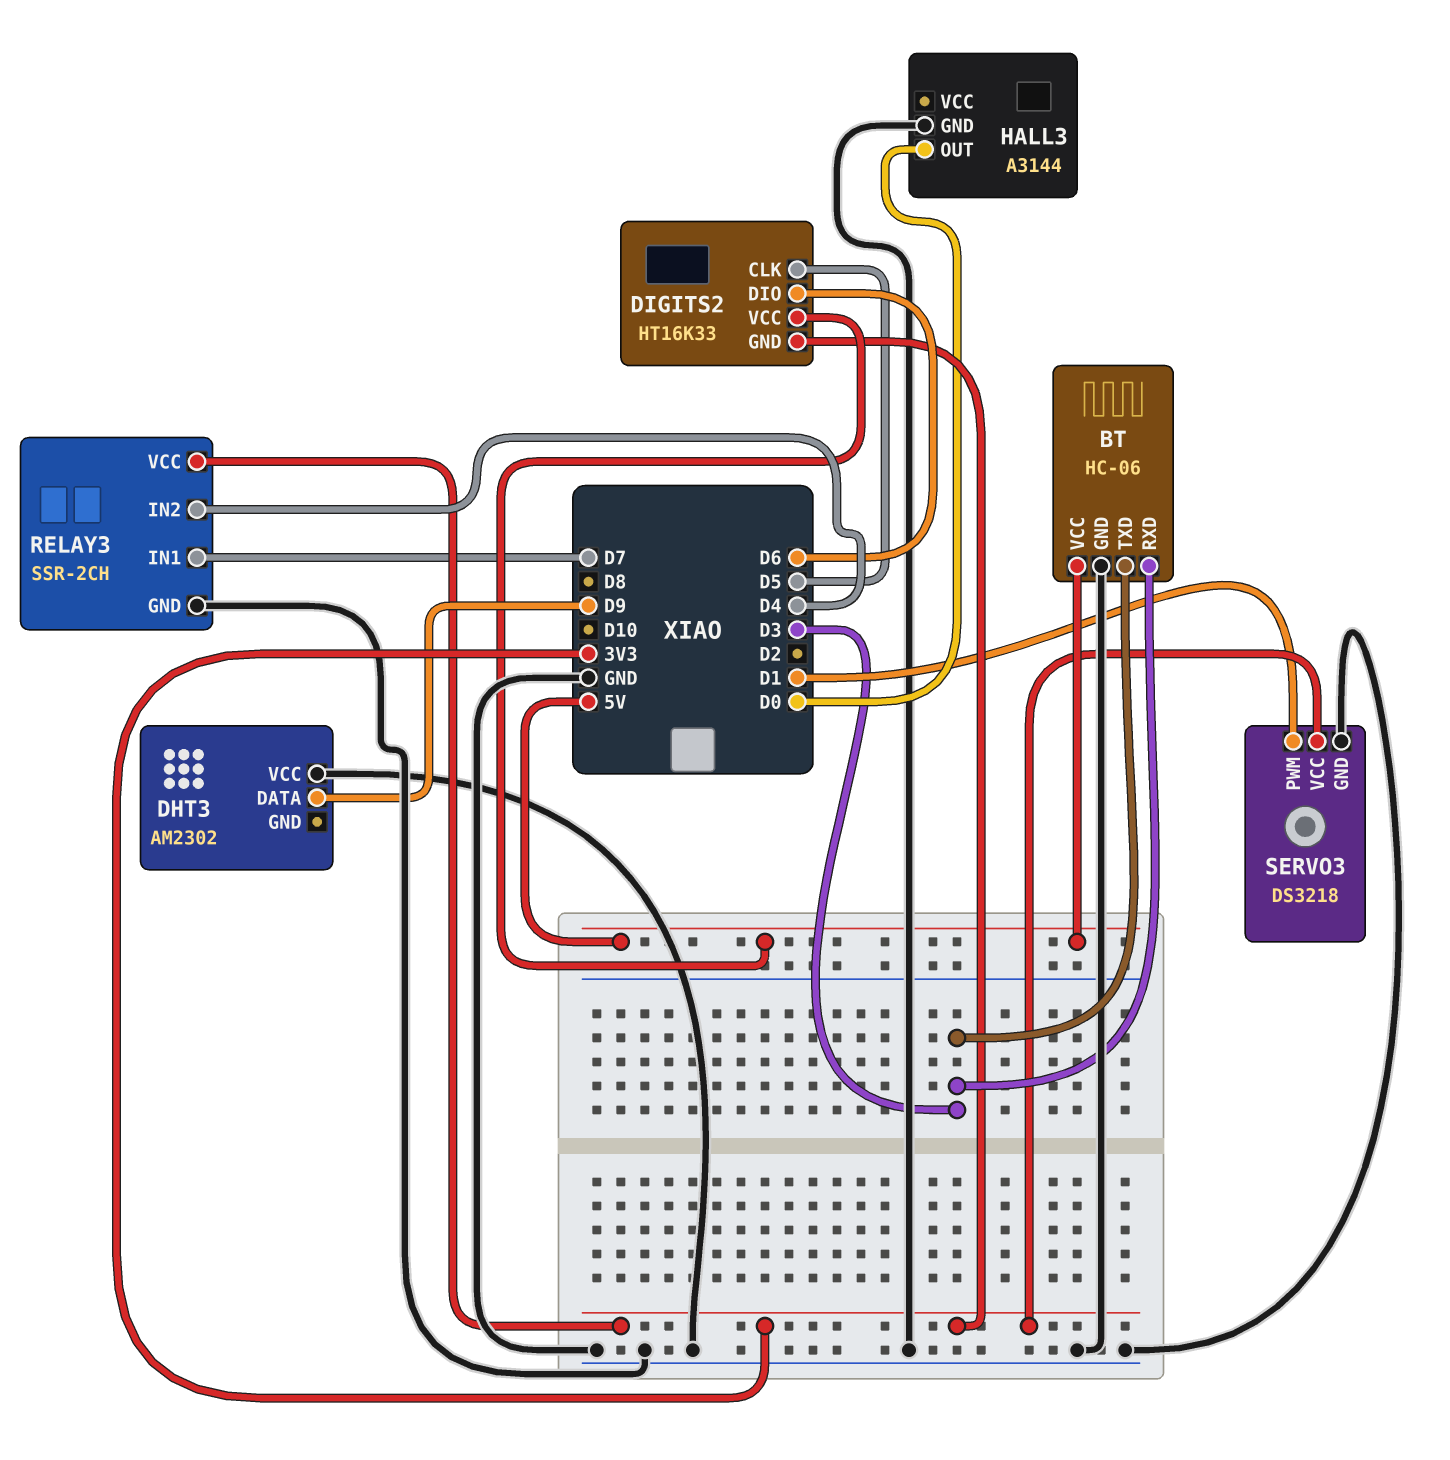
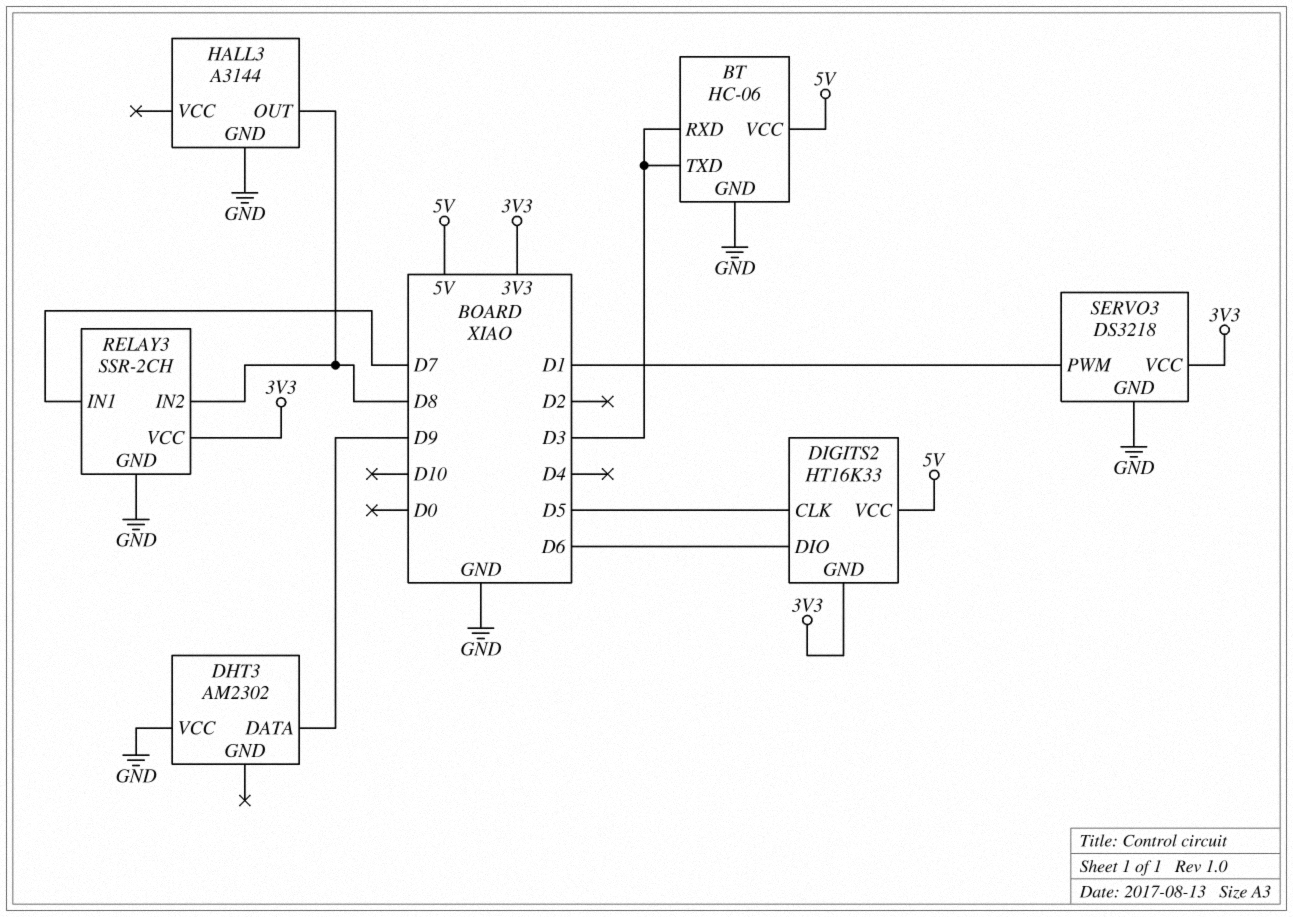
HALL3 pin OUT: D0 -> D8
RELAY3 pin IN2: D4 -> D8

